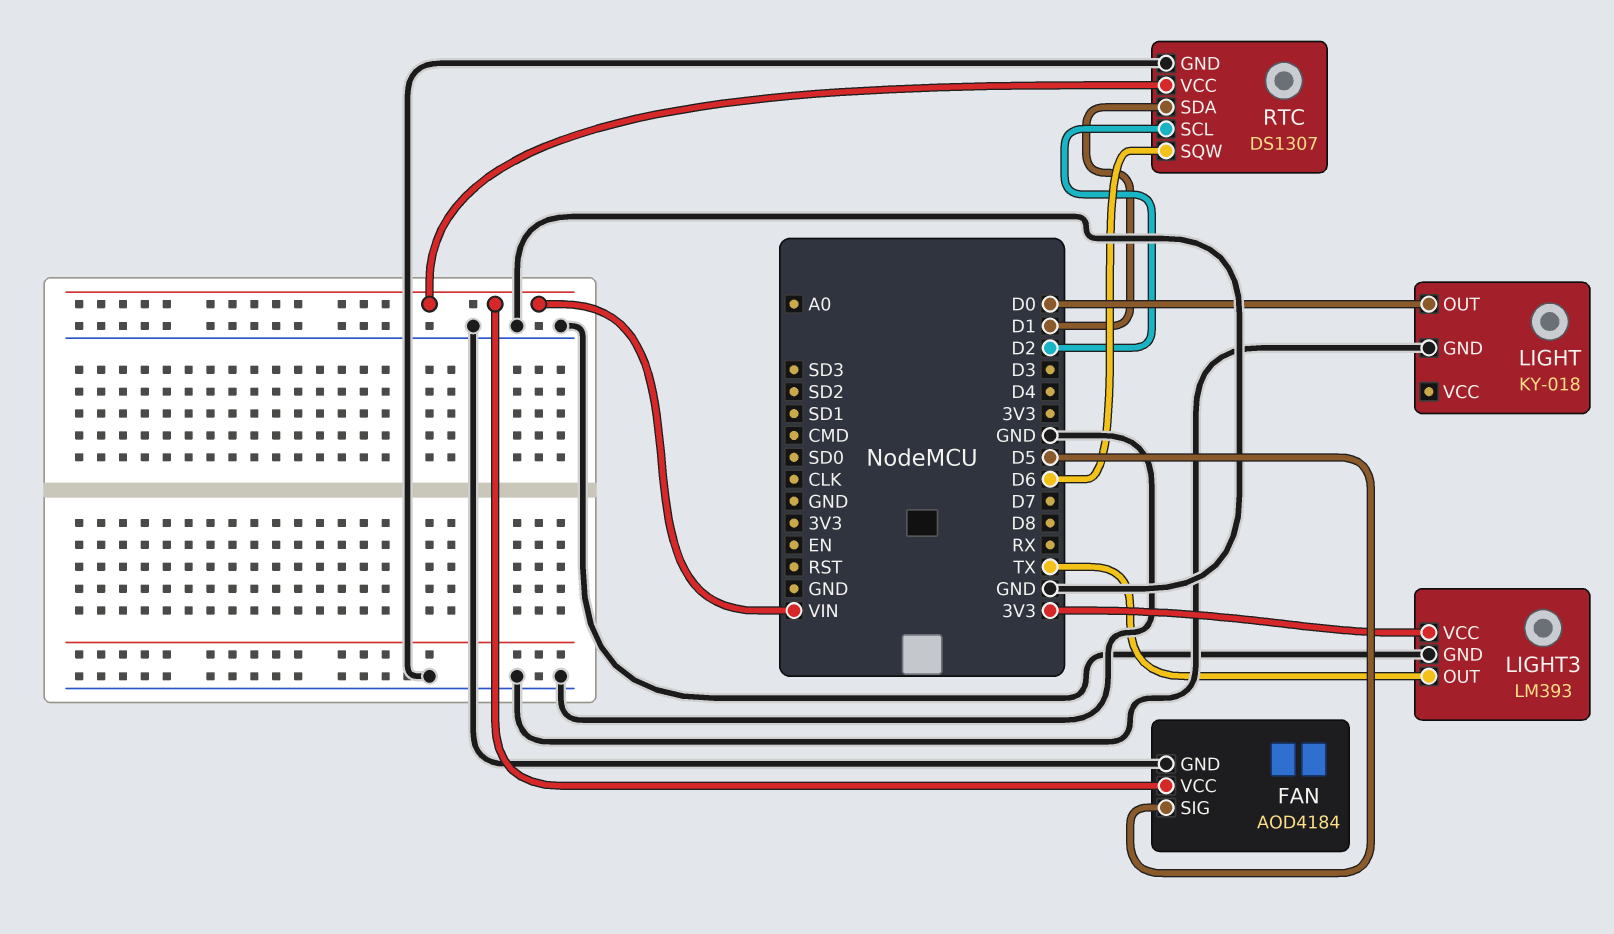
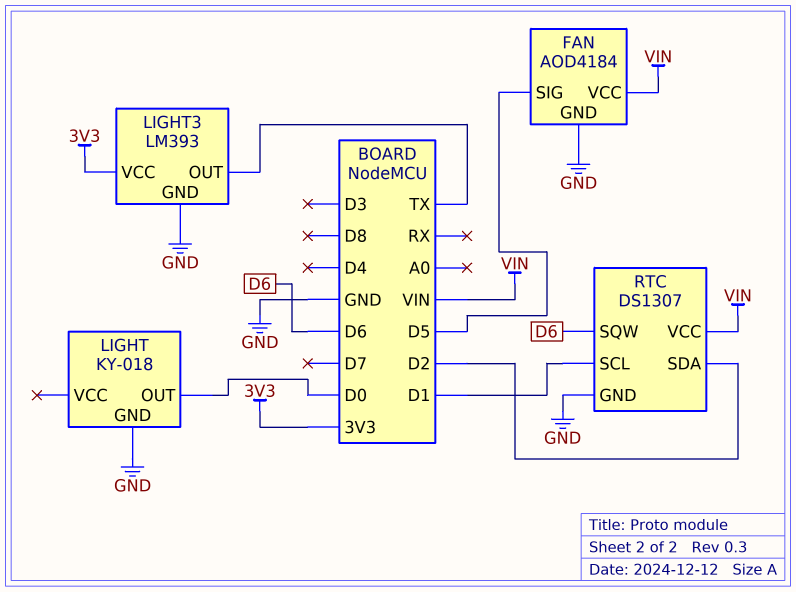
RTC pin SCL: D2 -> D1
RTC pin SDA: D1 -> D2

